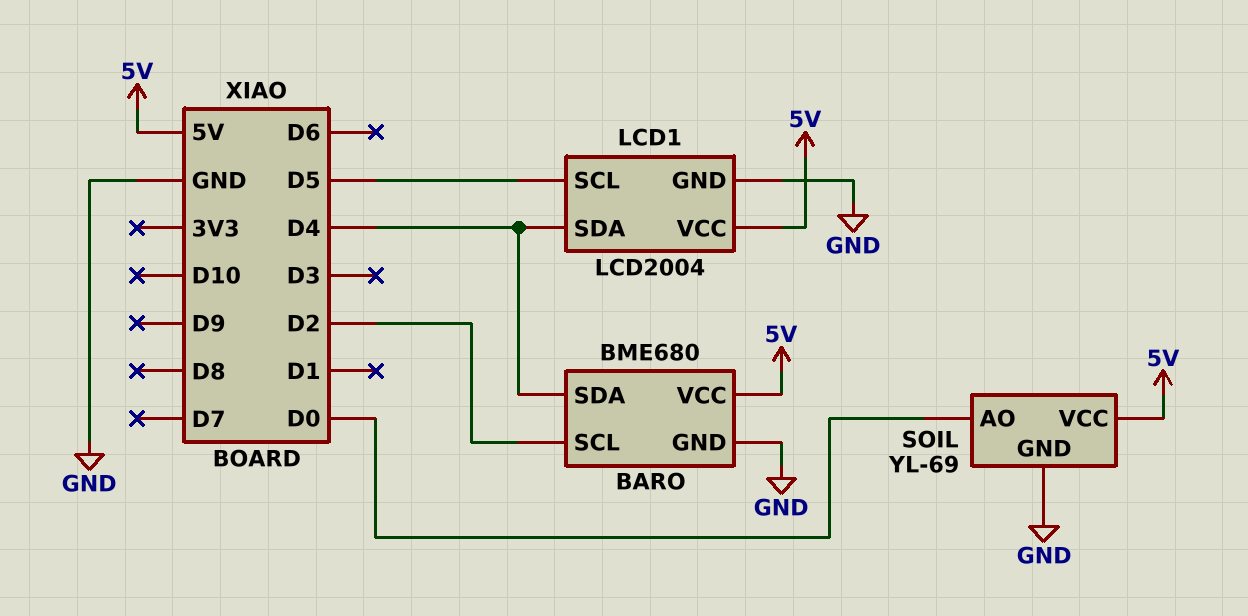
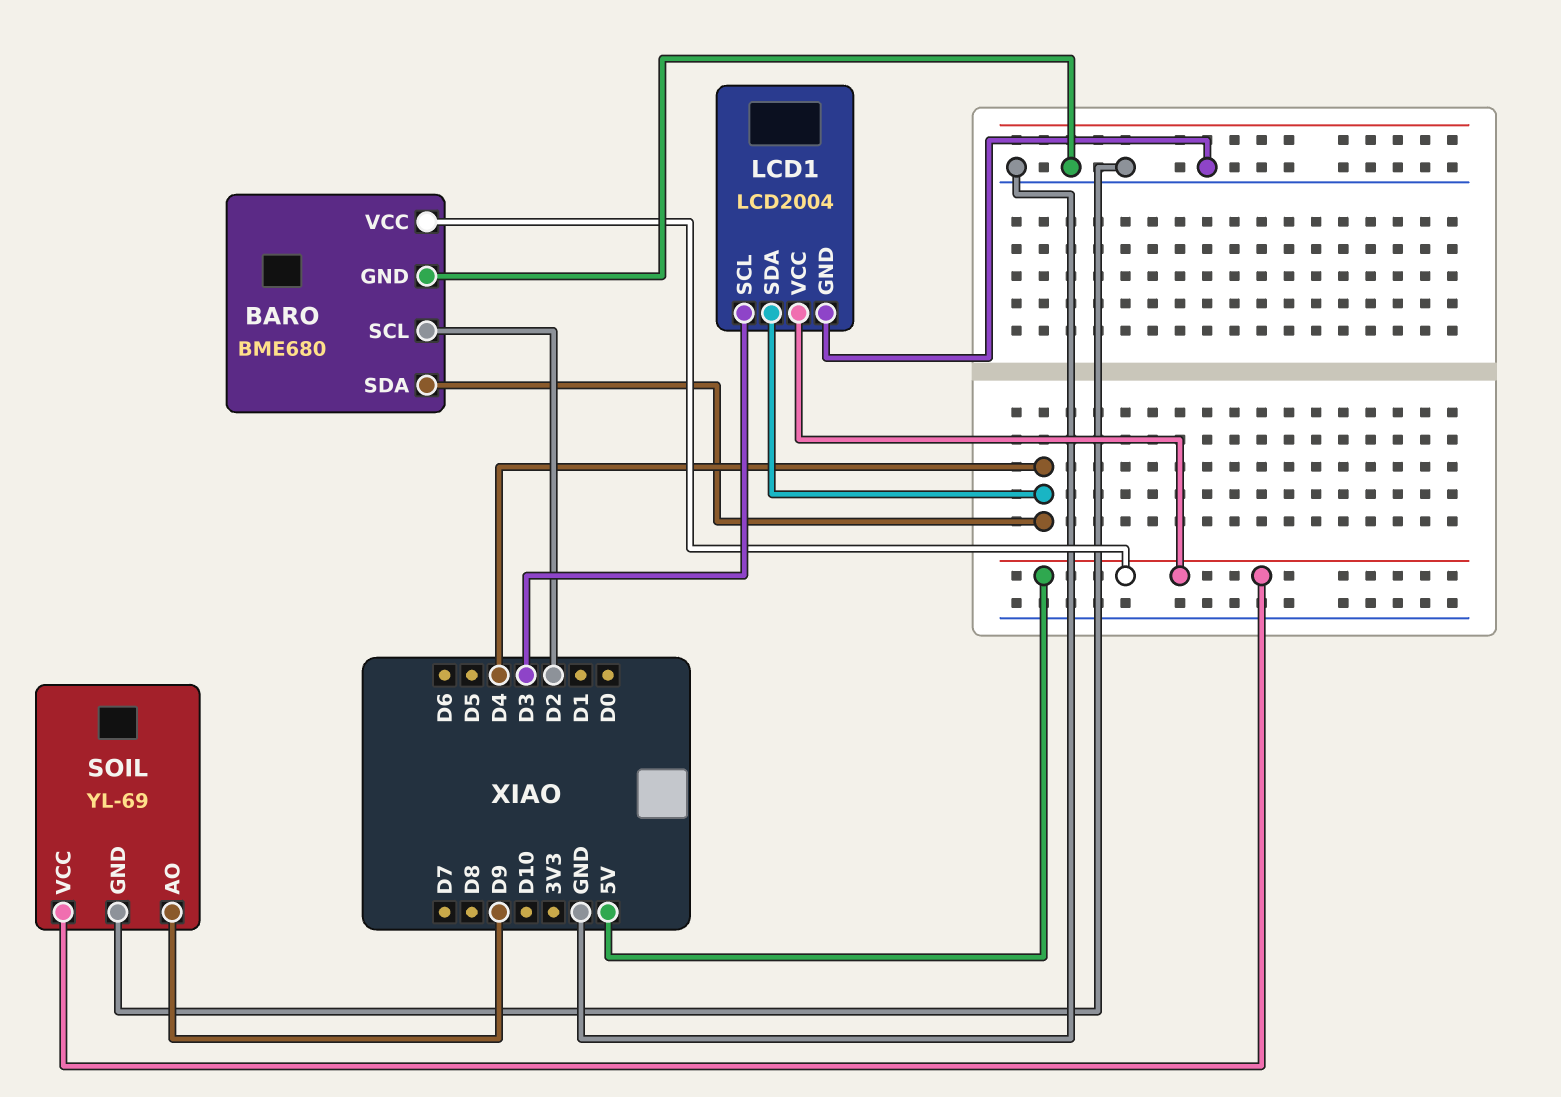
LCD1 pin SCL: D5 -> D3
SOIL pin AO: D0 -> D9

